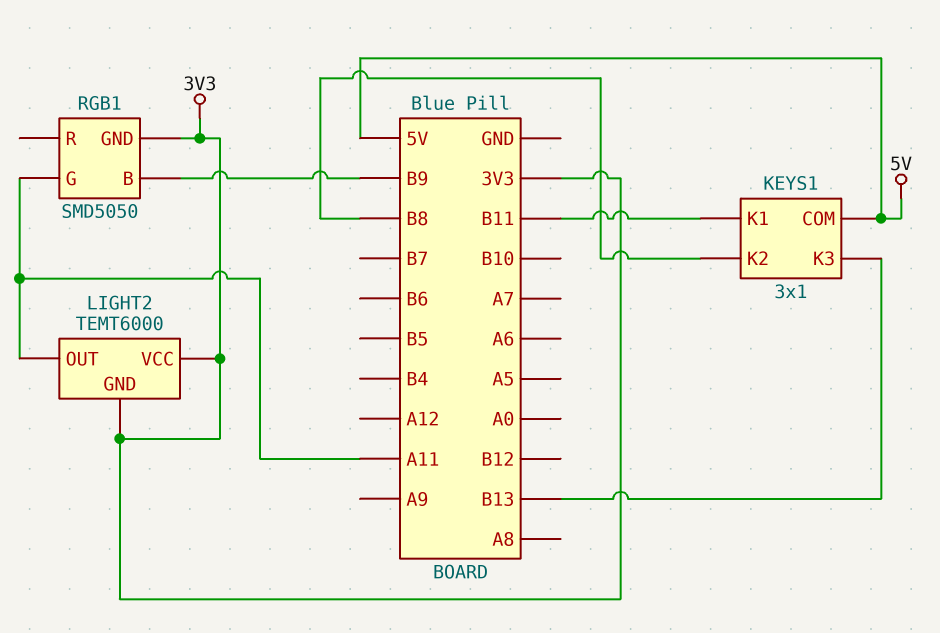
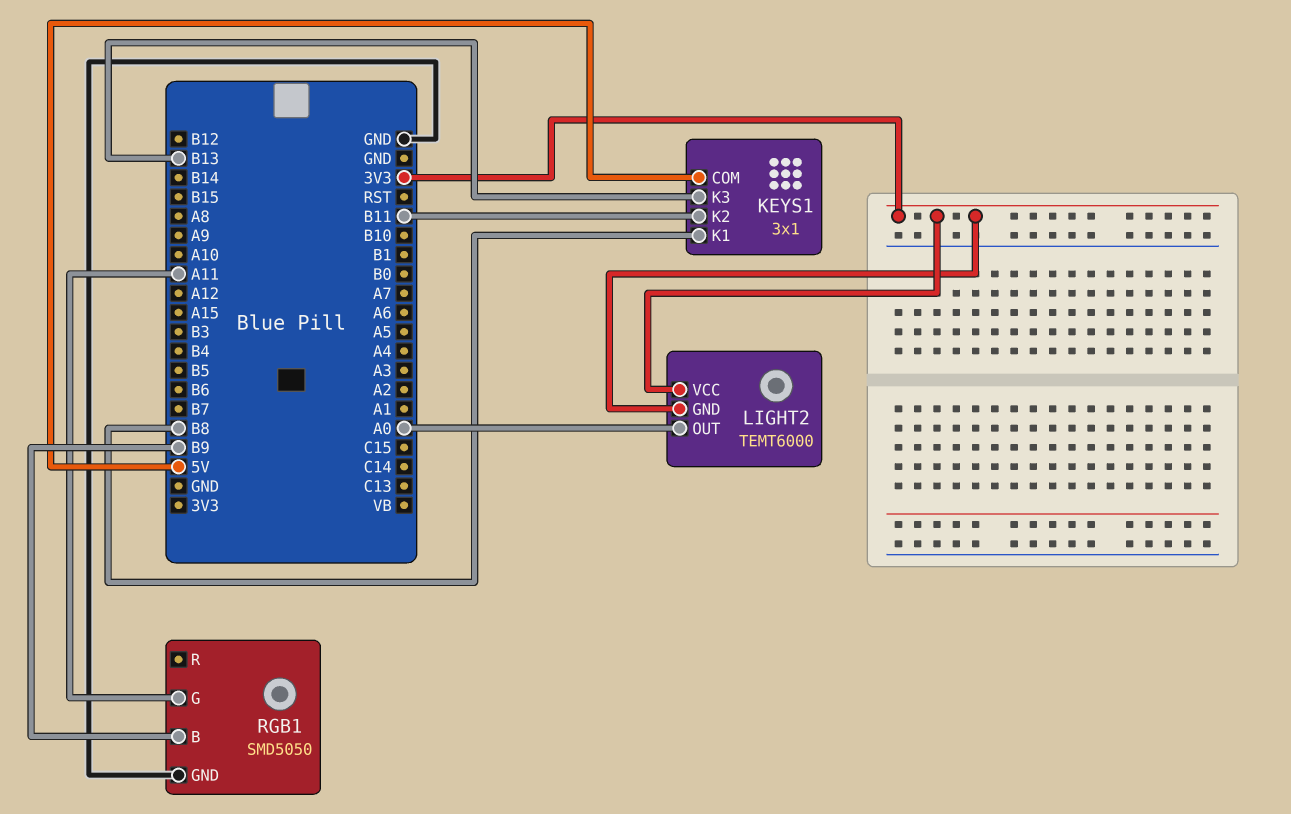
KEYS1 pin K1: B11 -> B8
KEYS1 pin K2: B8 -> B11
LIGHT2 pin OUT: A11 -> A0
RGB1 pin GND: 3V3 -> GND

